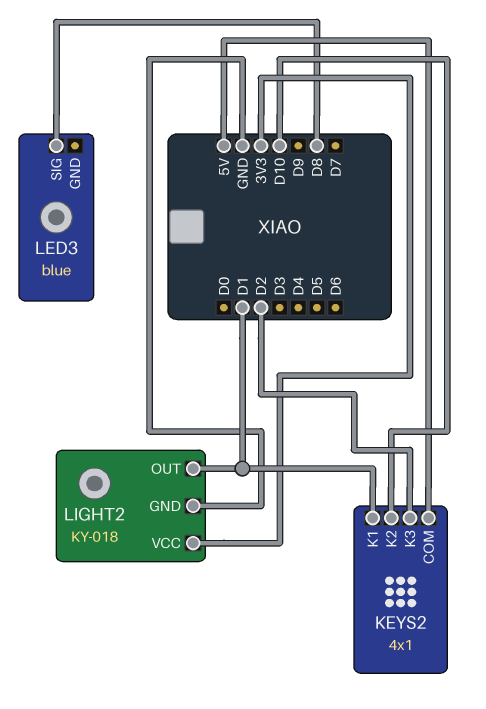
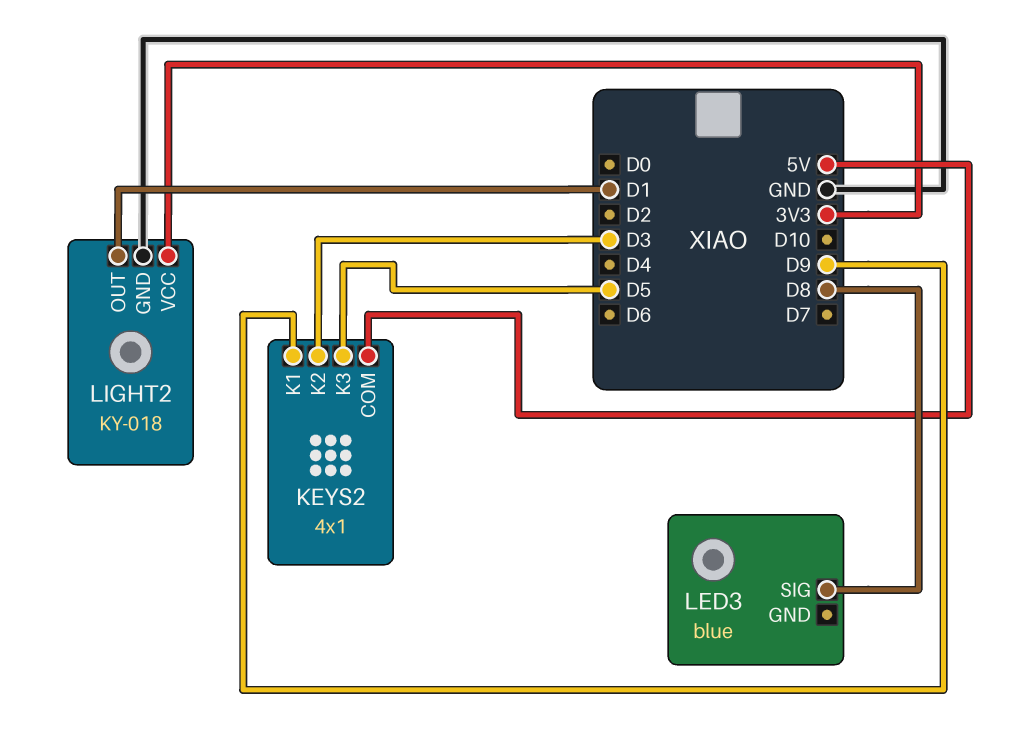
KEYS2 pin K1: D1 -> D9
KEYS2 pin K2: D10 -> D3
KEYS2 pin K3: D2 -> D5

